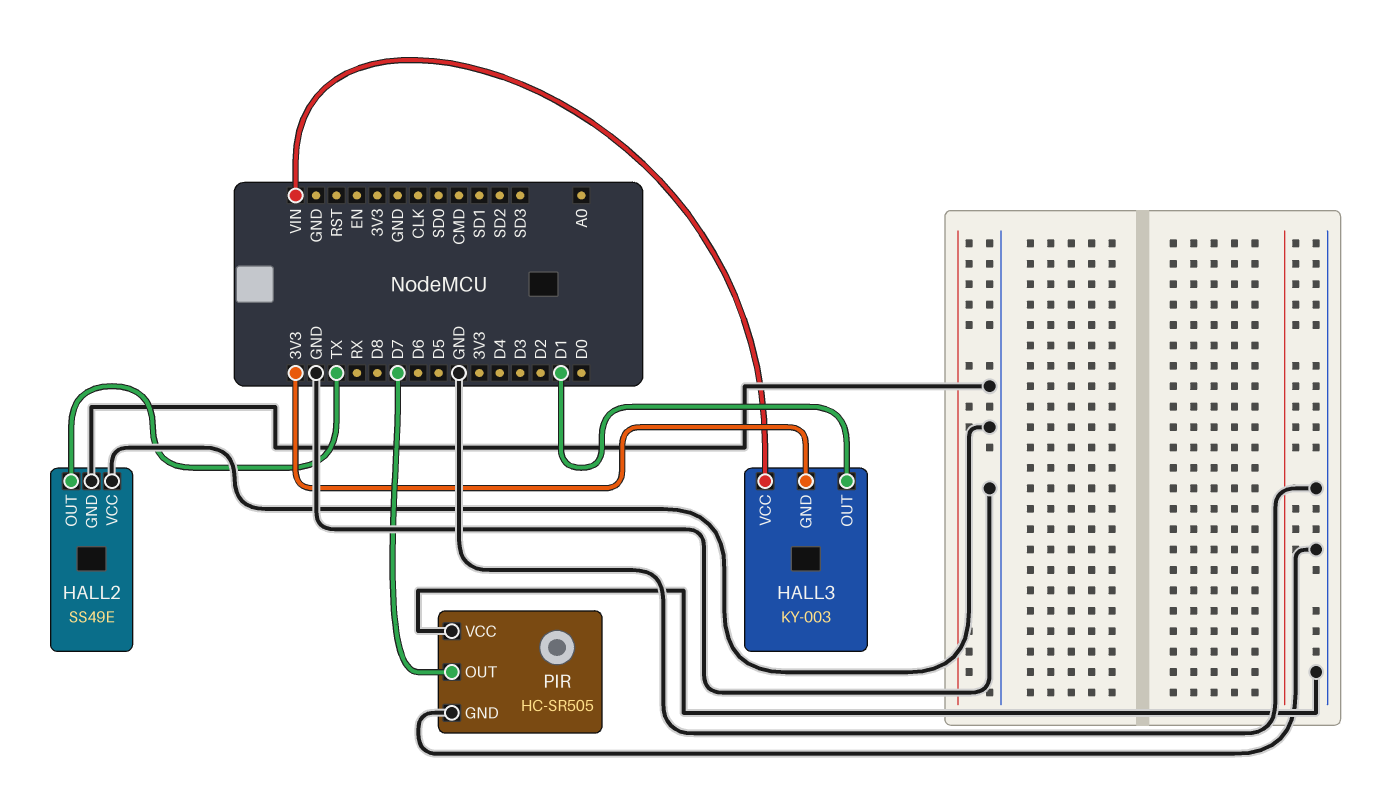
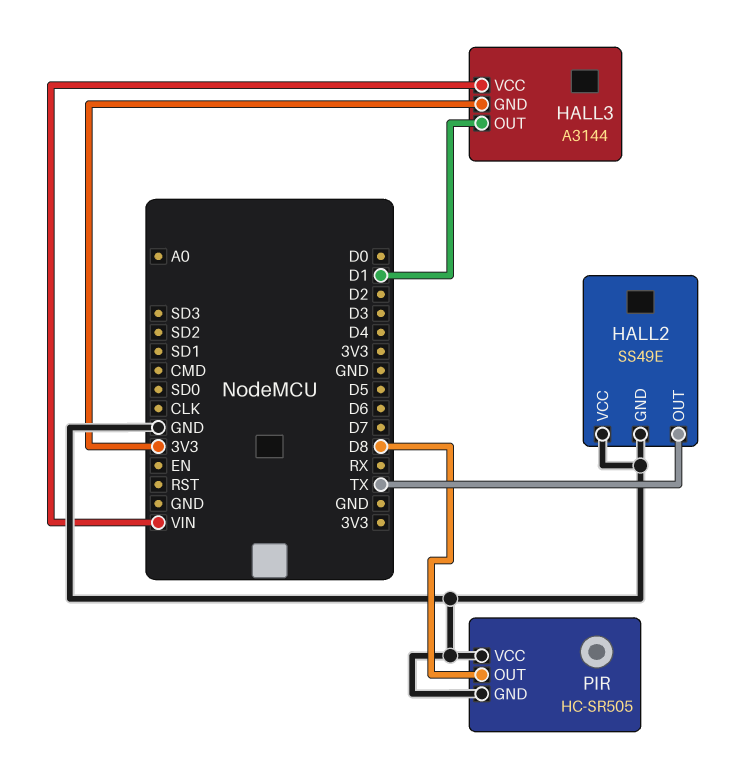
HALL3: KY-003 -> A3144
PIR pin OUT: D7 -> D8

